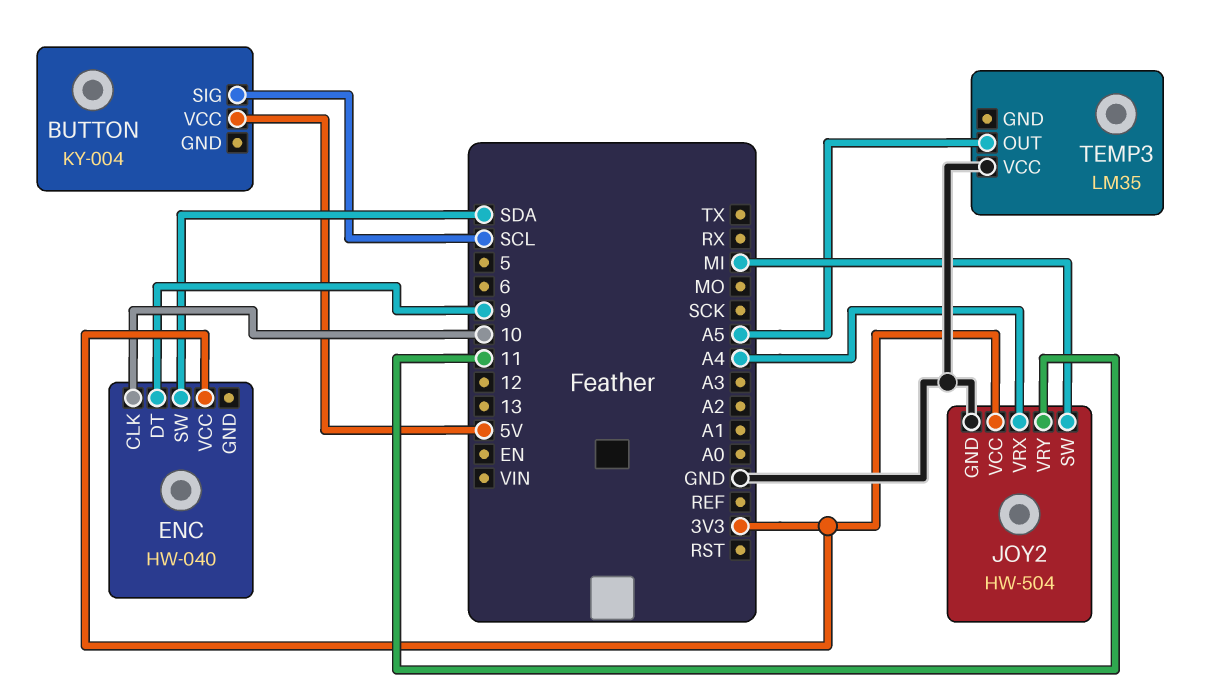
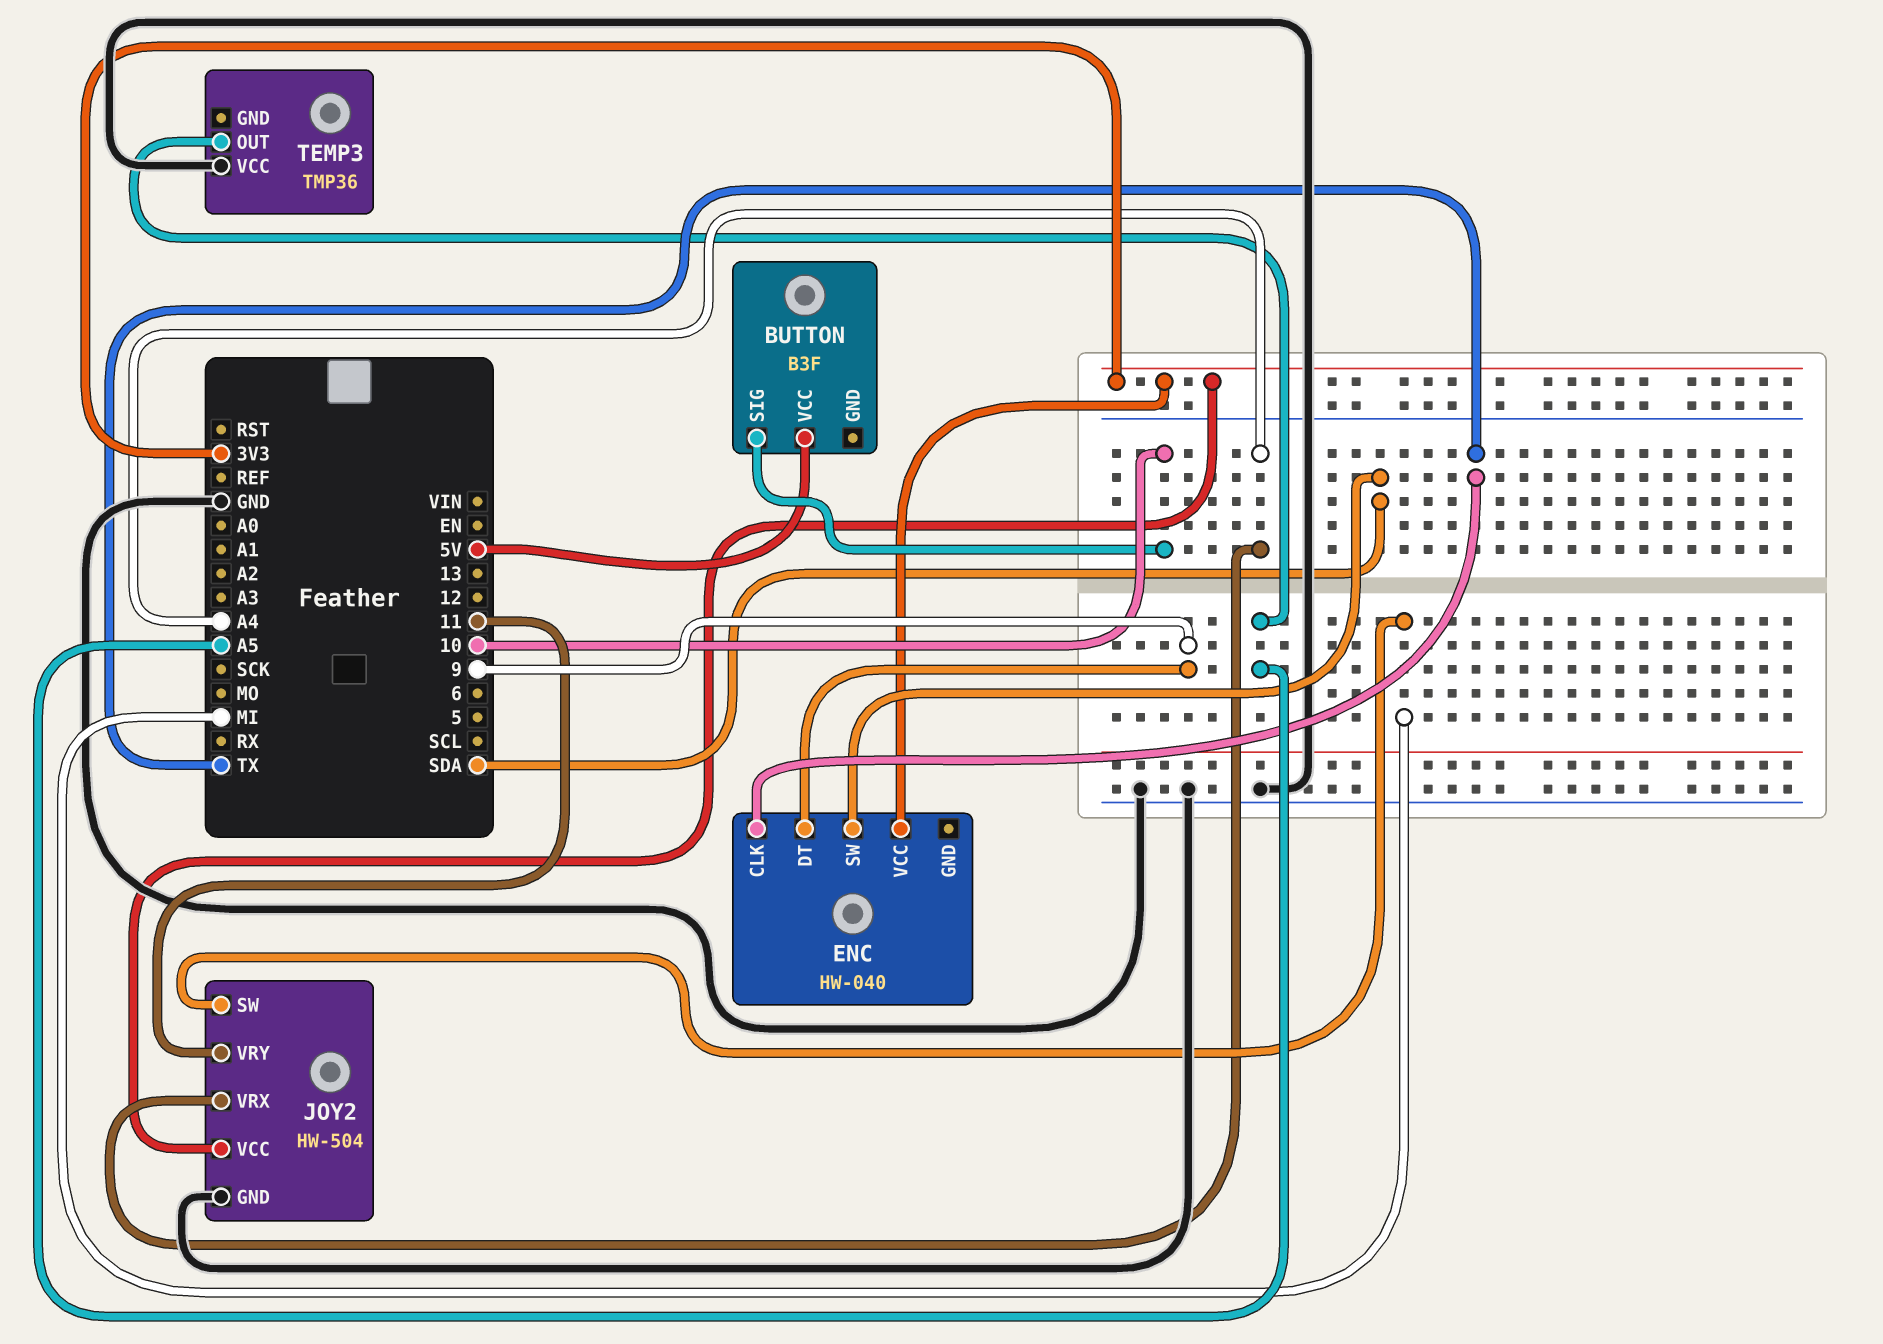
BUTTON: KY-004 -> B3F
BUTTON pin SIG: SCL -> 10
ENC pin CLK: 10 -> TX
TEMP3: LM35 -> TMP36

